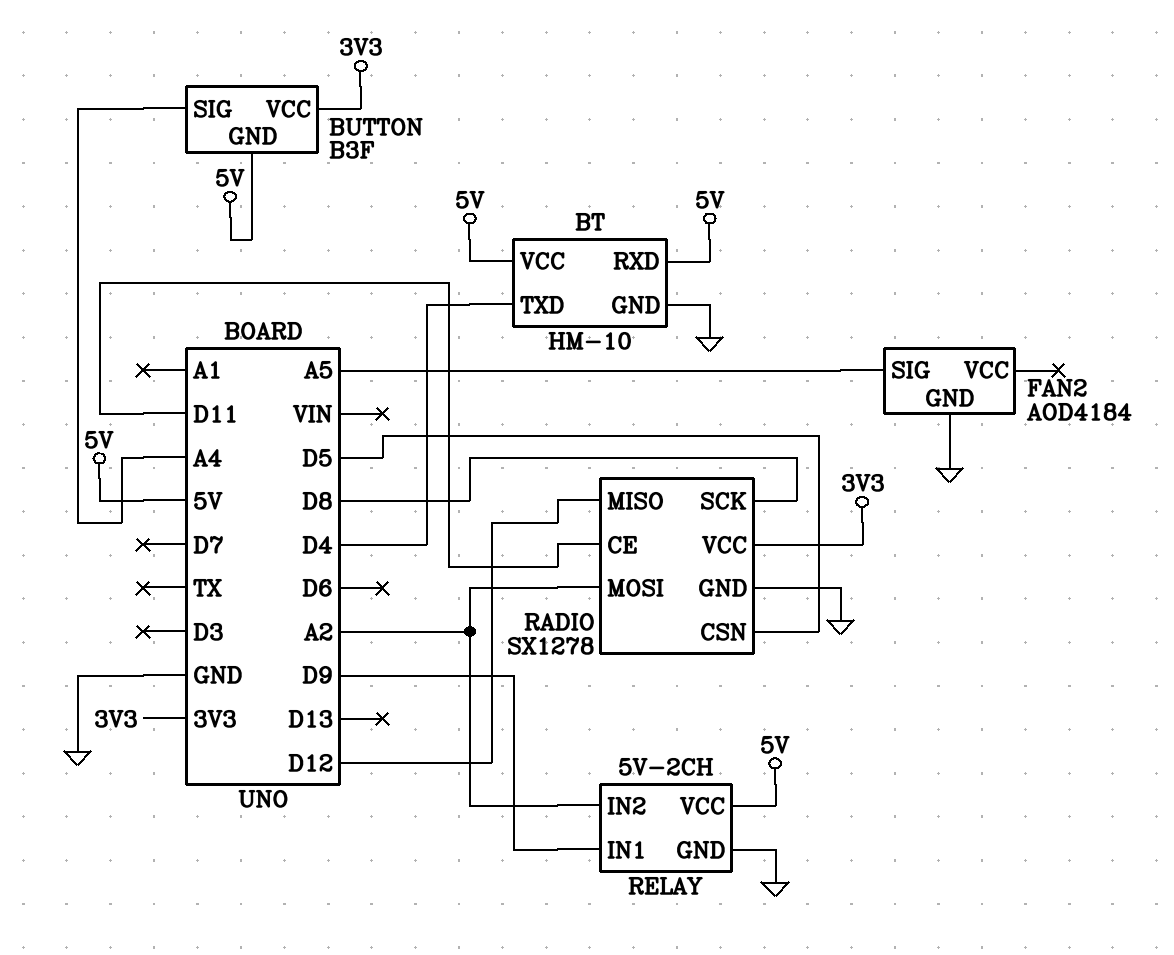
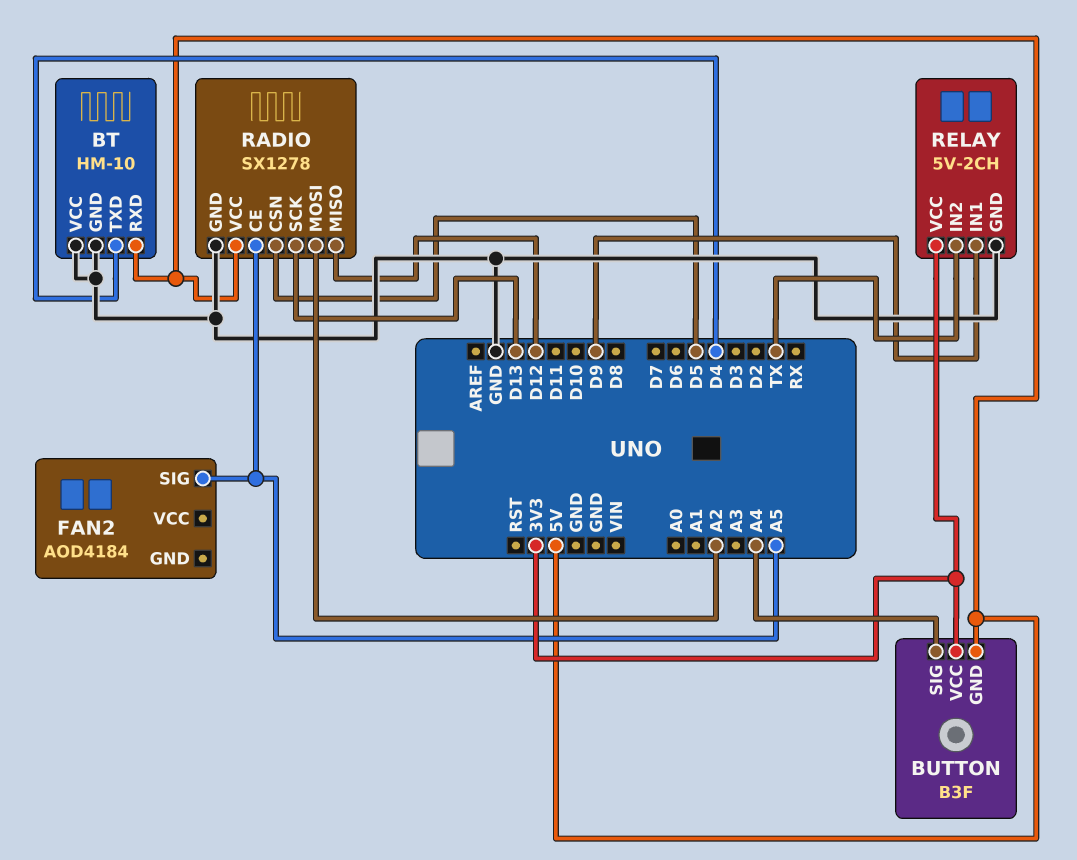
BT pin VCC: 5V -> GND
FAN2 pin GND: GND -> none
RADIO pin CE: D11 -> A5
RADIO pin SCK: D8 -> D13
RADIO pin VCC: 3V3 -> 5V
RELAY pin IN2: A2 -> TX
RELAY pin VCC: 5V -> 3V3

